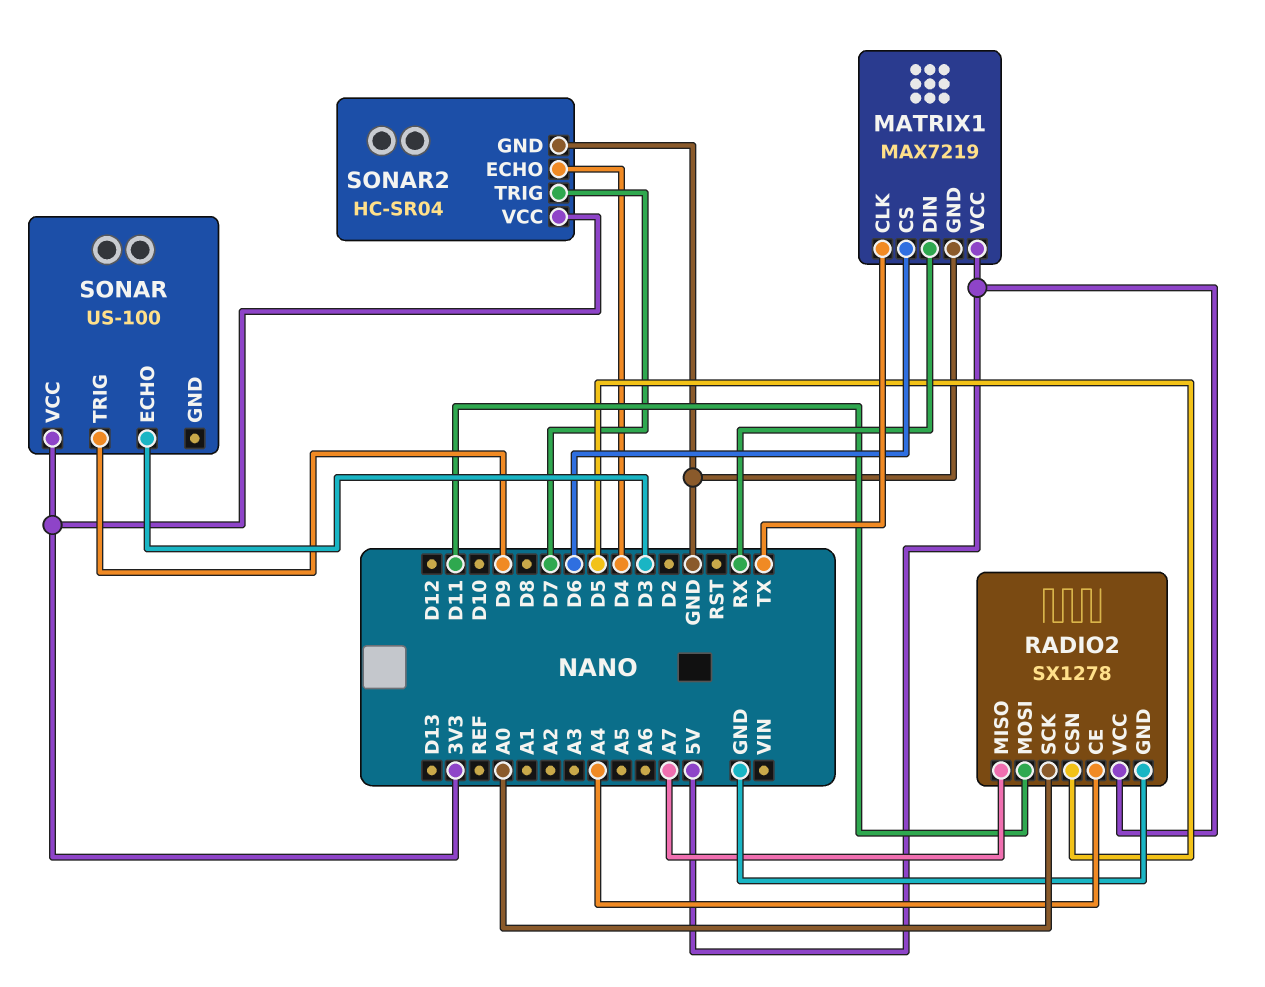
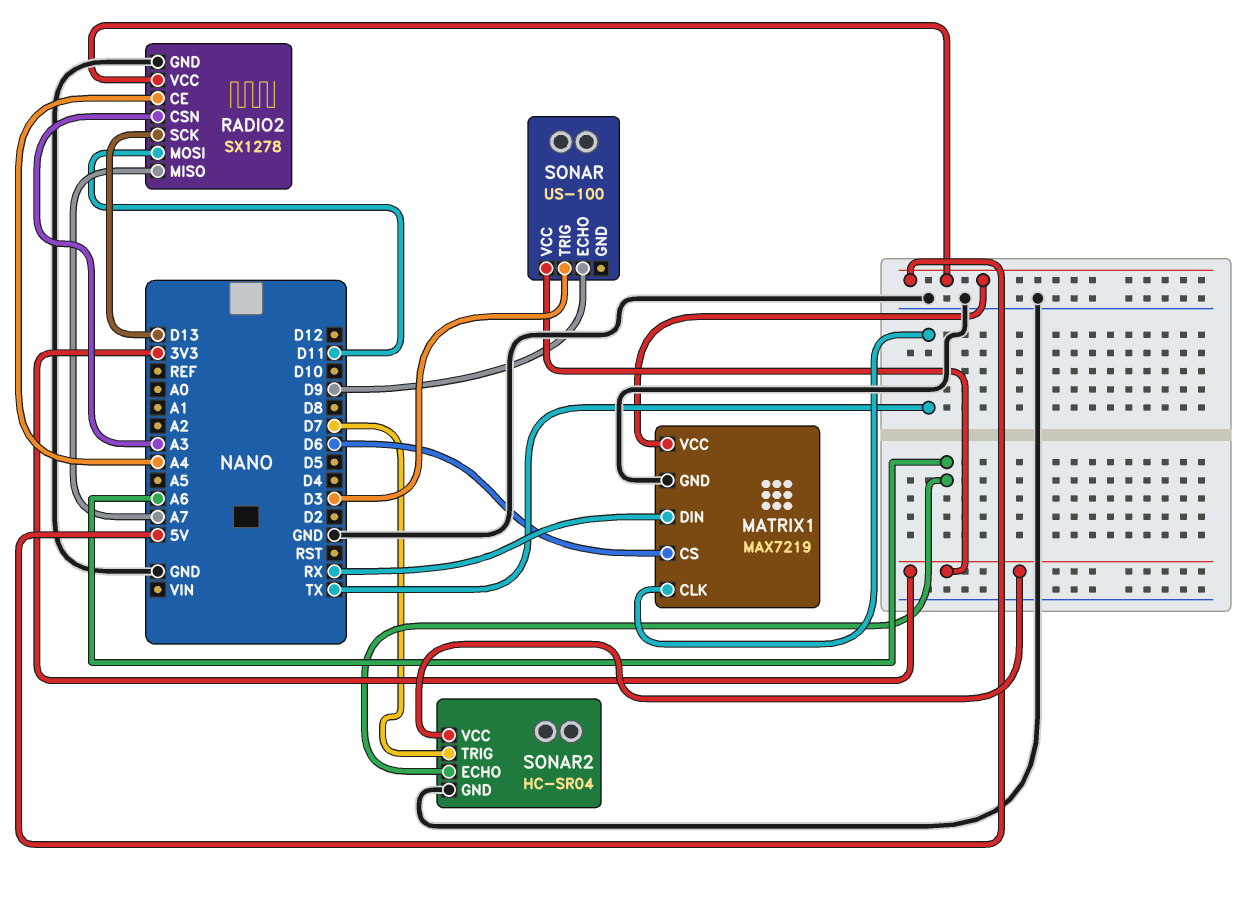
RADIO2 pin CSN: D5 -> A3
RADIO2 pin SCK: A0 -> D13
SONAR pin ECHO: D3 -> D9
SONAR pin TRIG: D9 -> D3
SONAR2 pin ECHO: D4 -> A6

